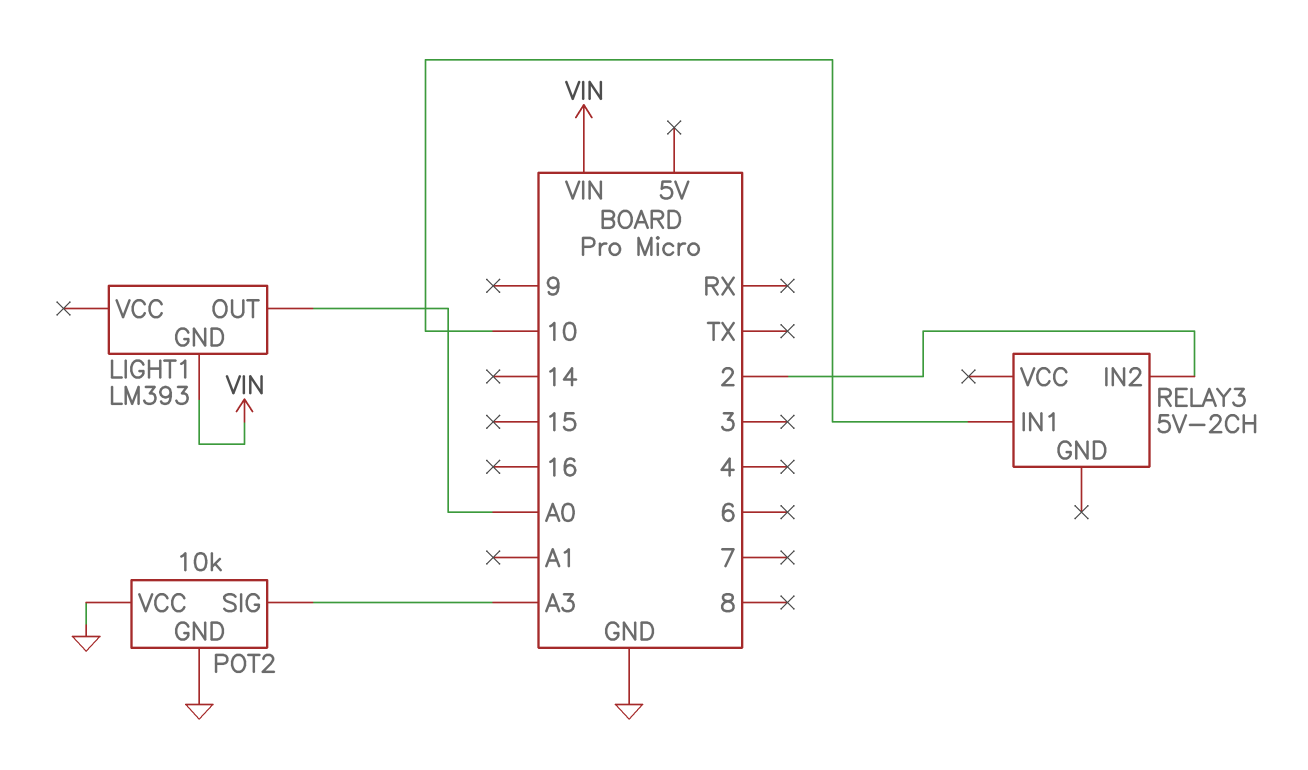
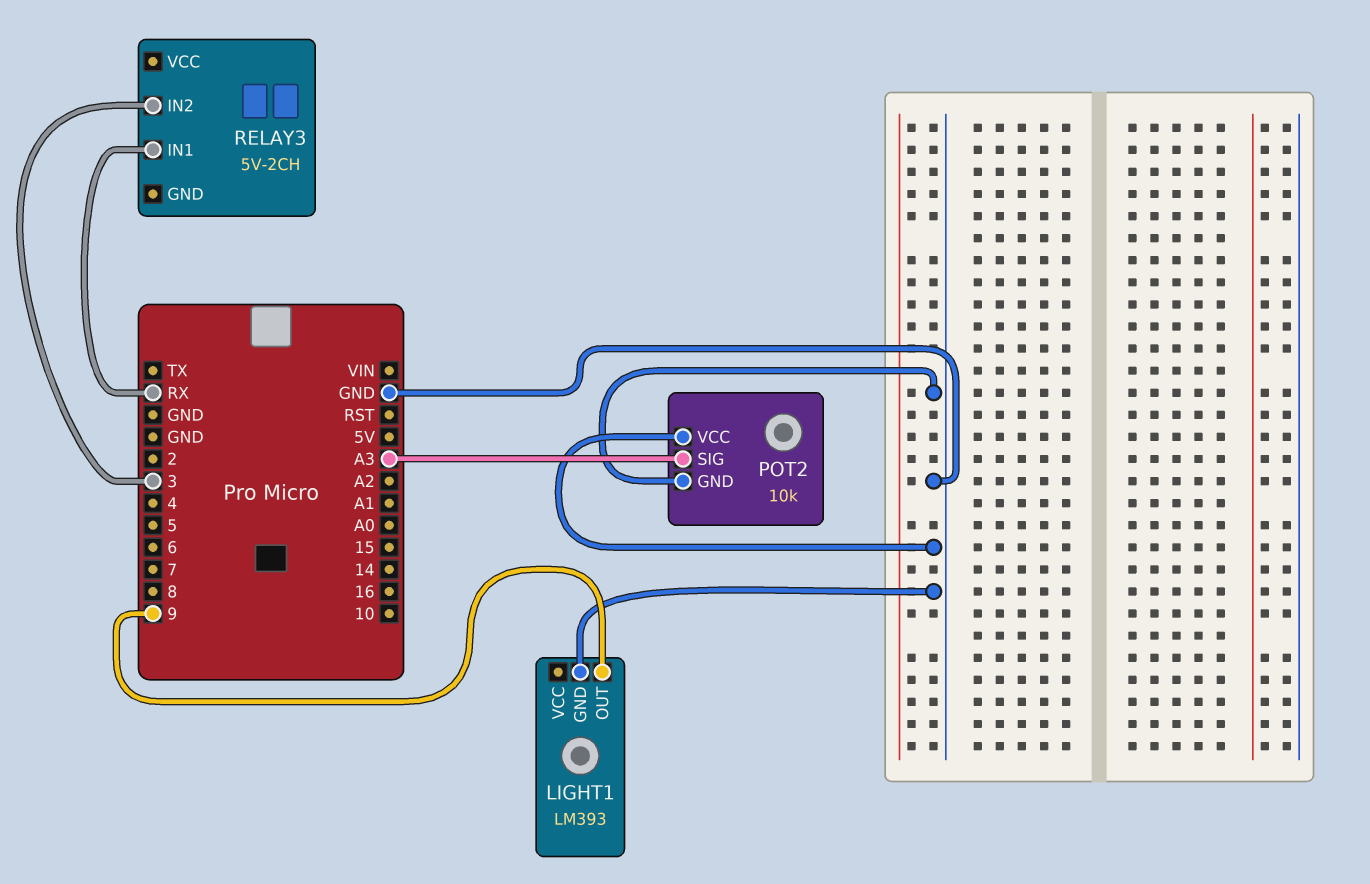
LIGHT1 pin GND: VIN -> GND
LIGHT1 pin OUT: A0 -> 9
RELAY3 pin IN1: 10 -> RX
RELAY3 pin IN2: 2 -> 3

